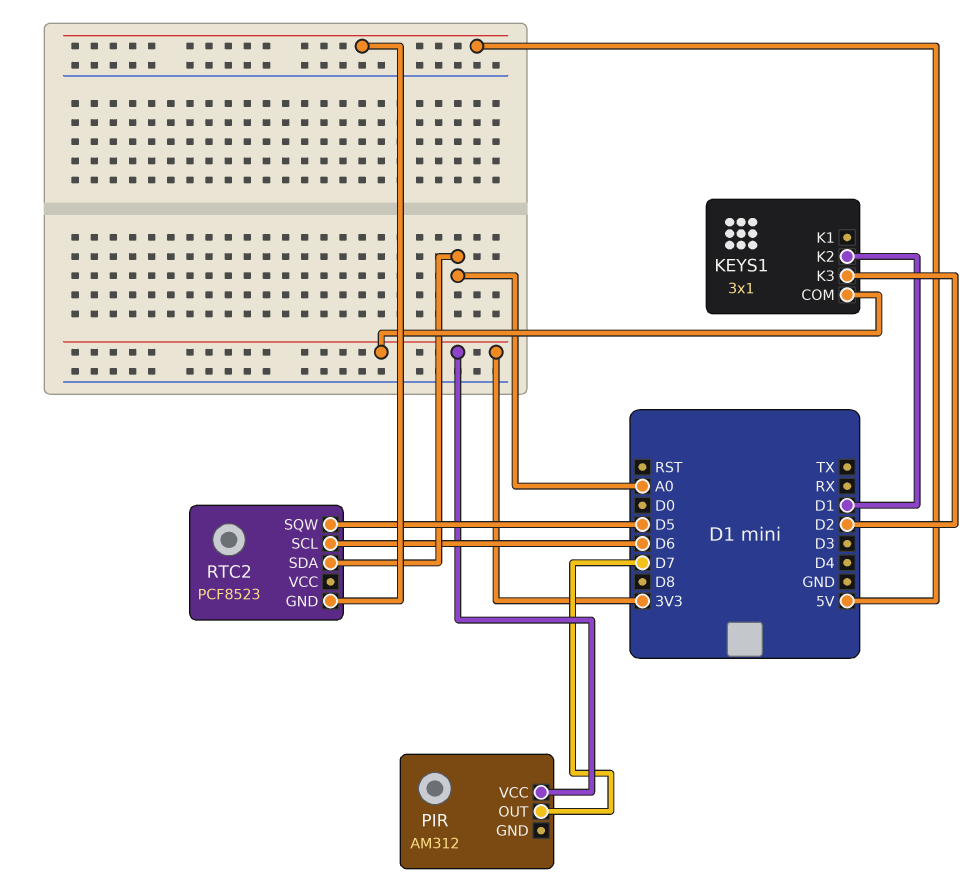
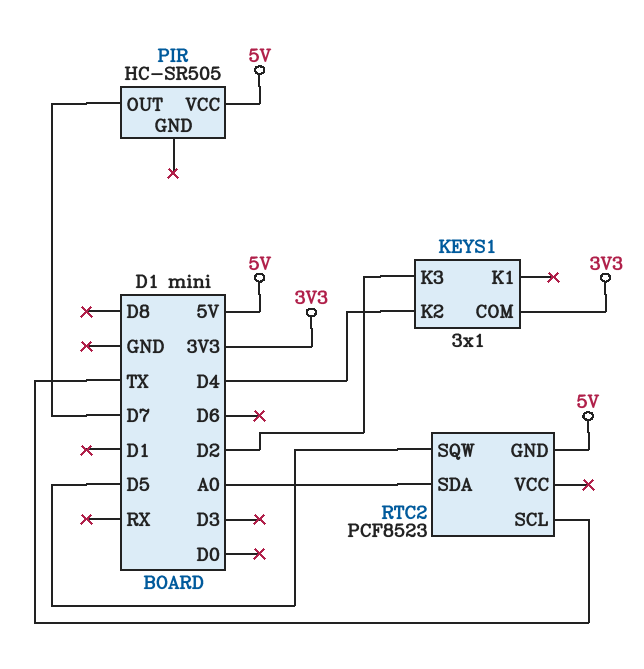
KEYS1 pin K2: D1 -> D4
PIR: AM312 -> HC-SR505
PIR pin VCC: 3V3 -> 5V
RTC2 pin SCL: D6 -> TX

